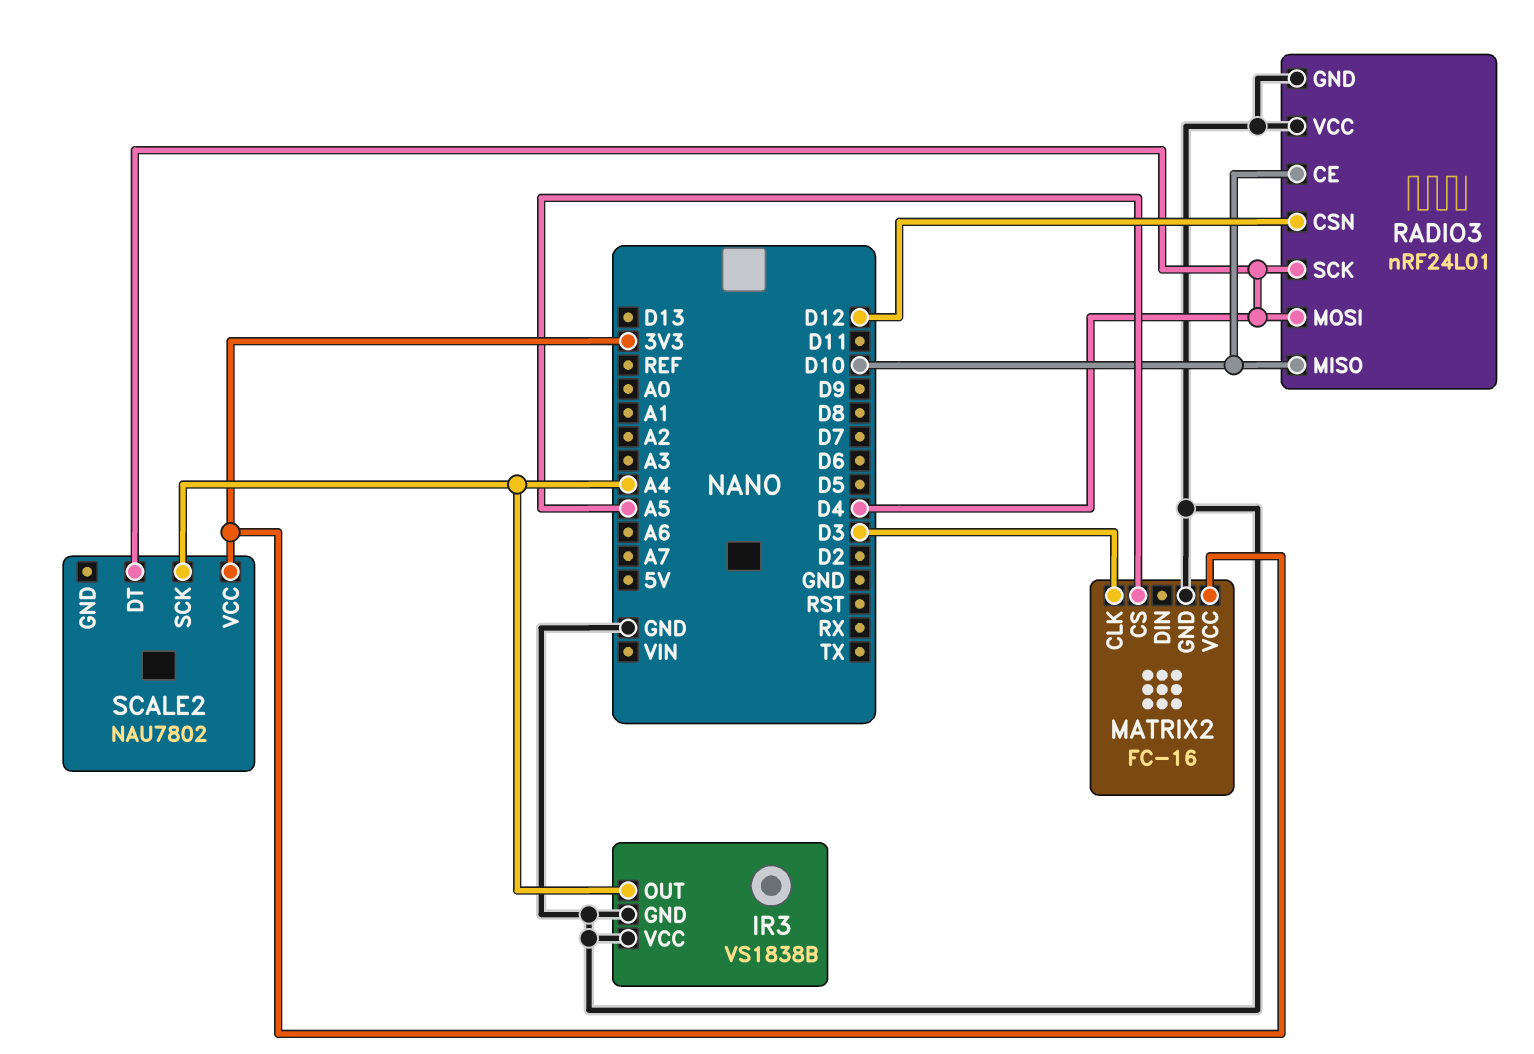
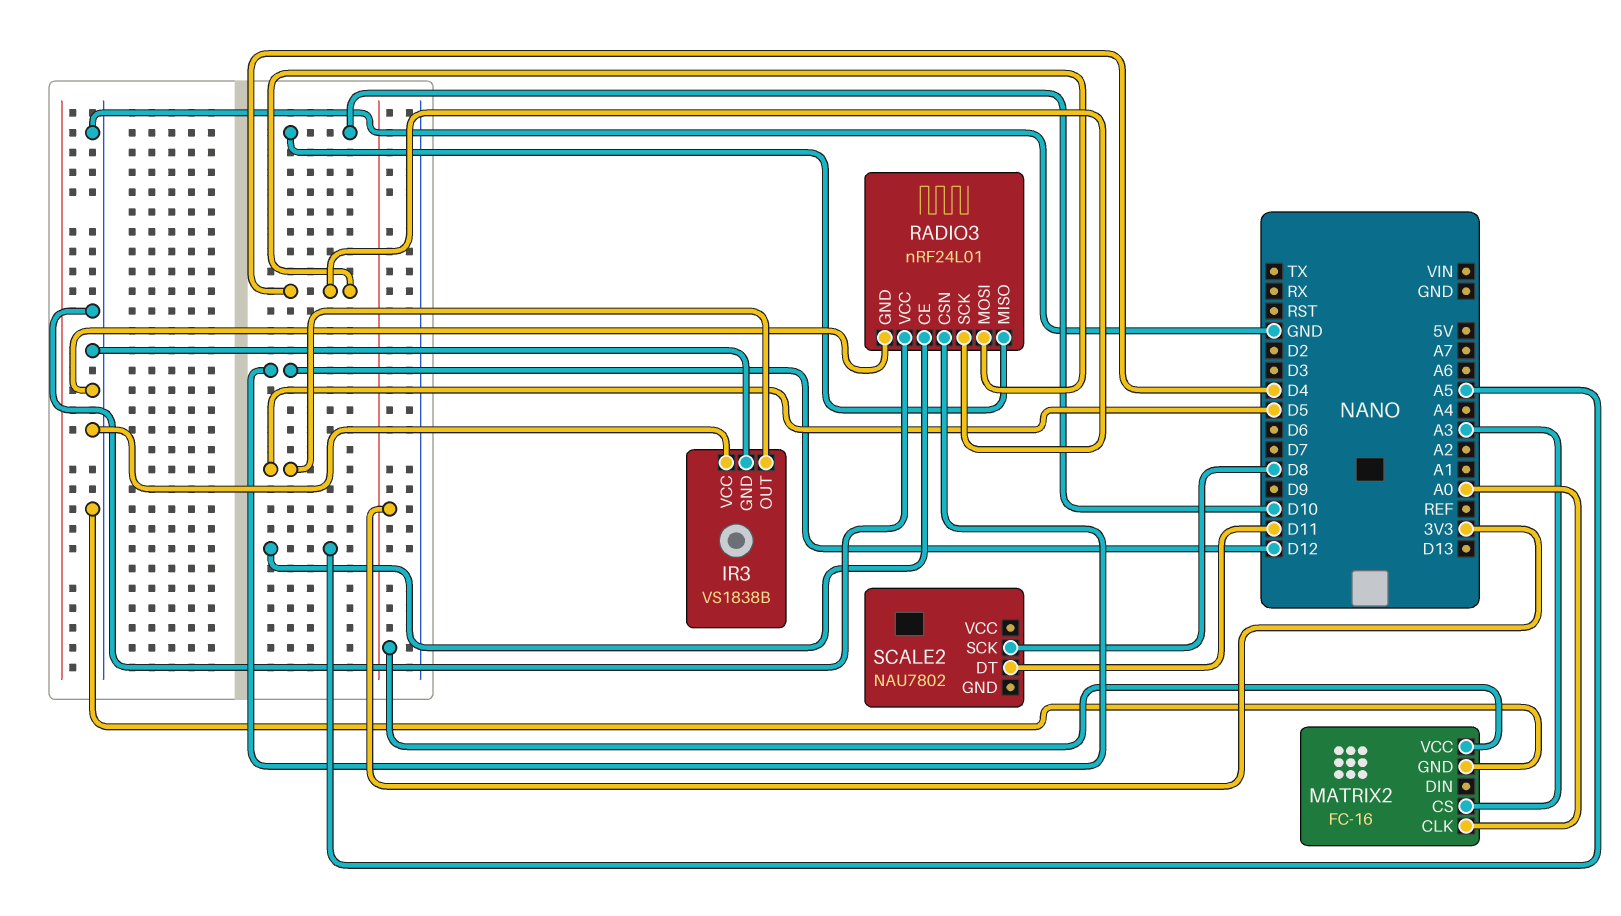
IR3 pin OUT: A4 -> D5
MATRIX2 pin CLK: D3 -> A0
MATRIX2 pin CS: A5 -> A3
RADIO3 pin CE: D10 -> A5
SCALE2 pin DT: D4 -> D11
SCALE2 pin SCK: A4 -> D8
SCALE2 pin VCC: 3V3 -> none

